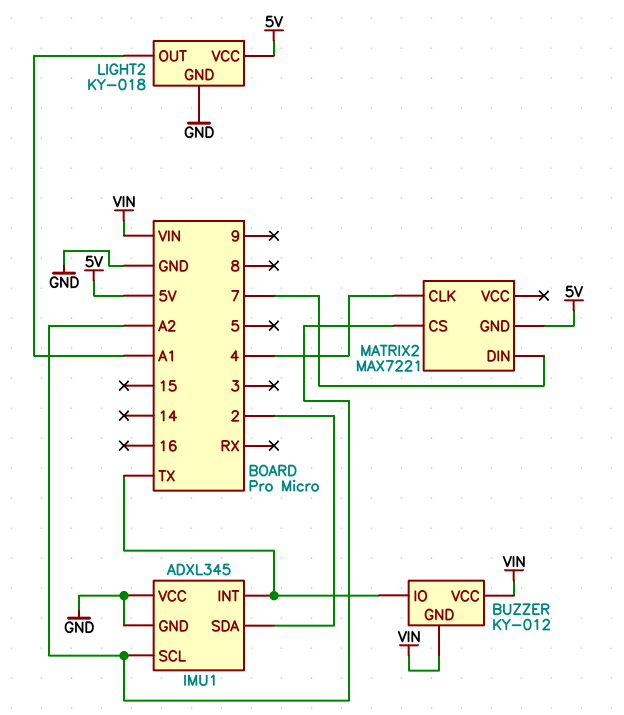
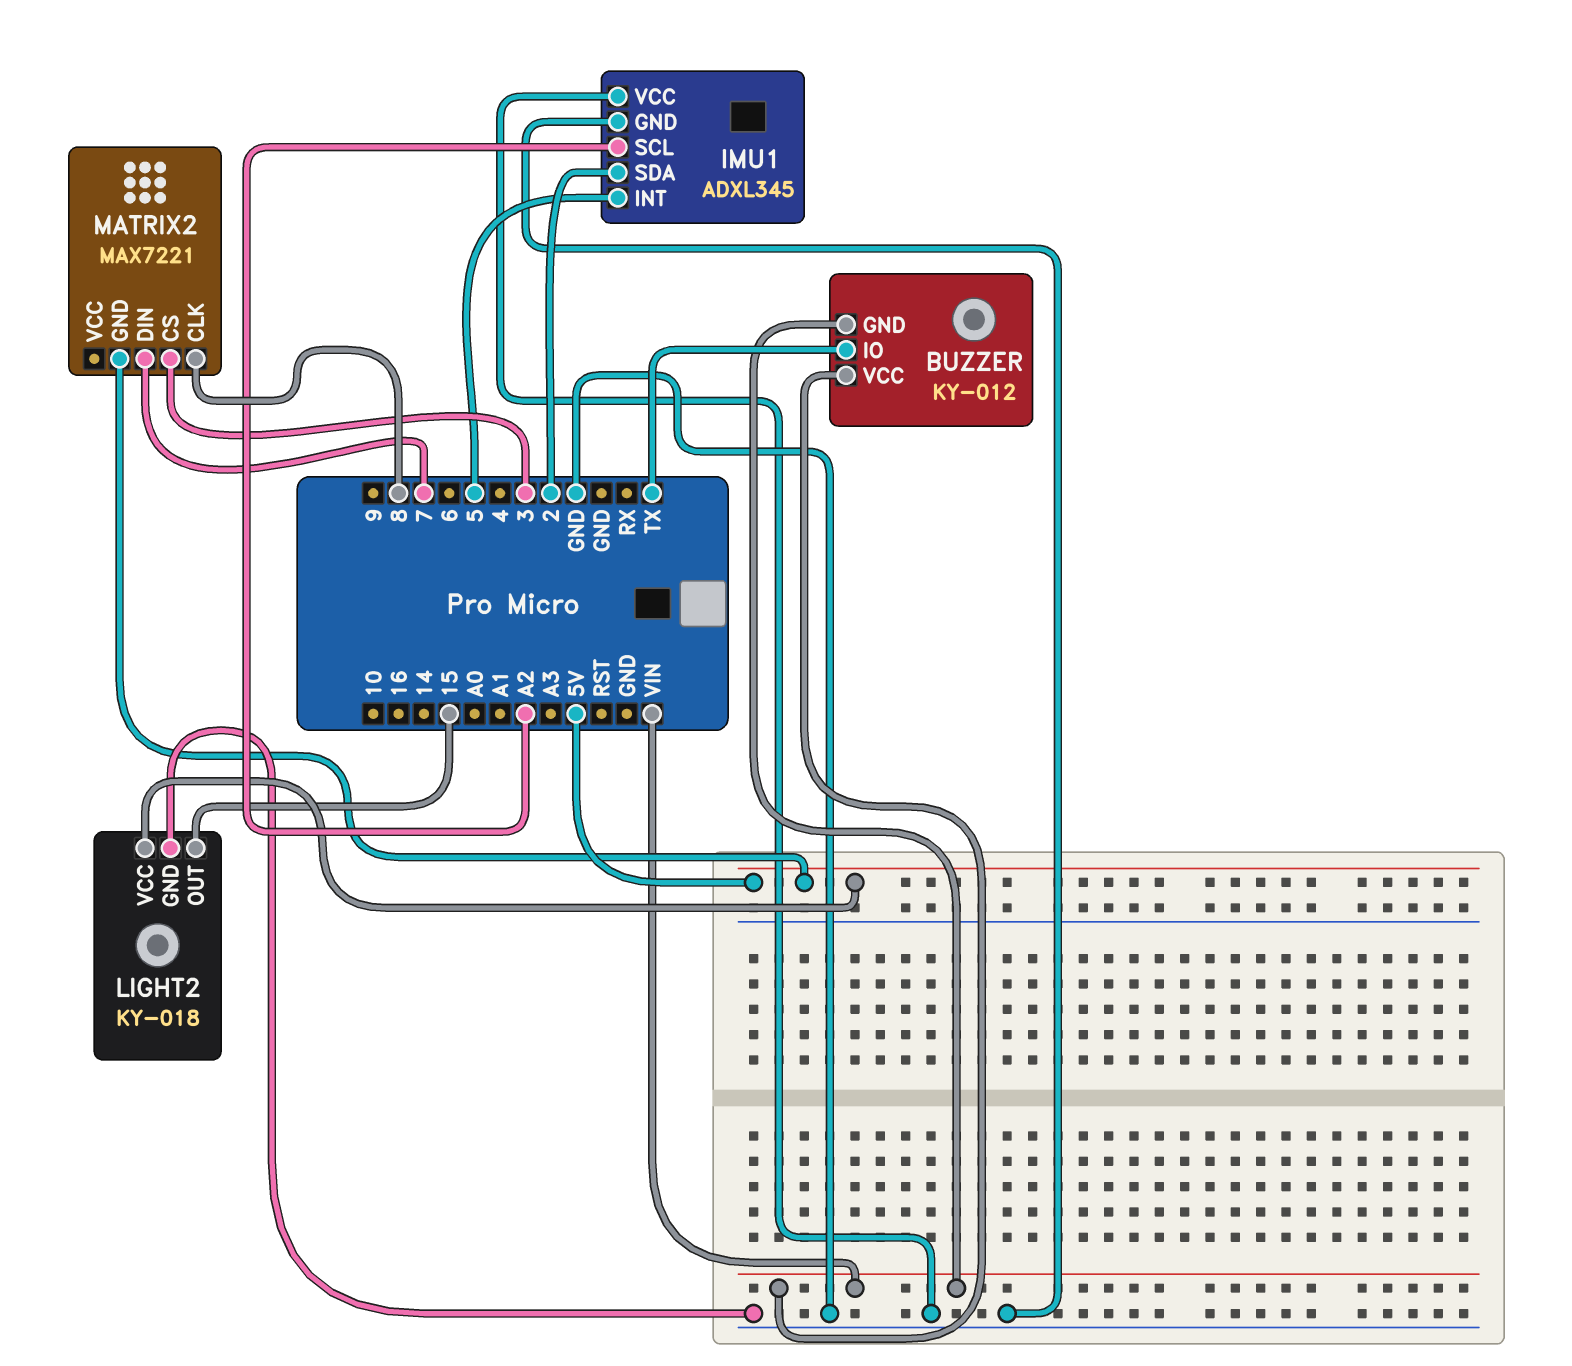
IMU1 pin INT: TX -> 5
LIGHT2 pin OUT: A1 -> 15
MATRIX2 pin CLK: 4 -> 8
MATRIX2 pin CS: A2 -> 3

